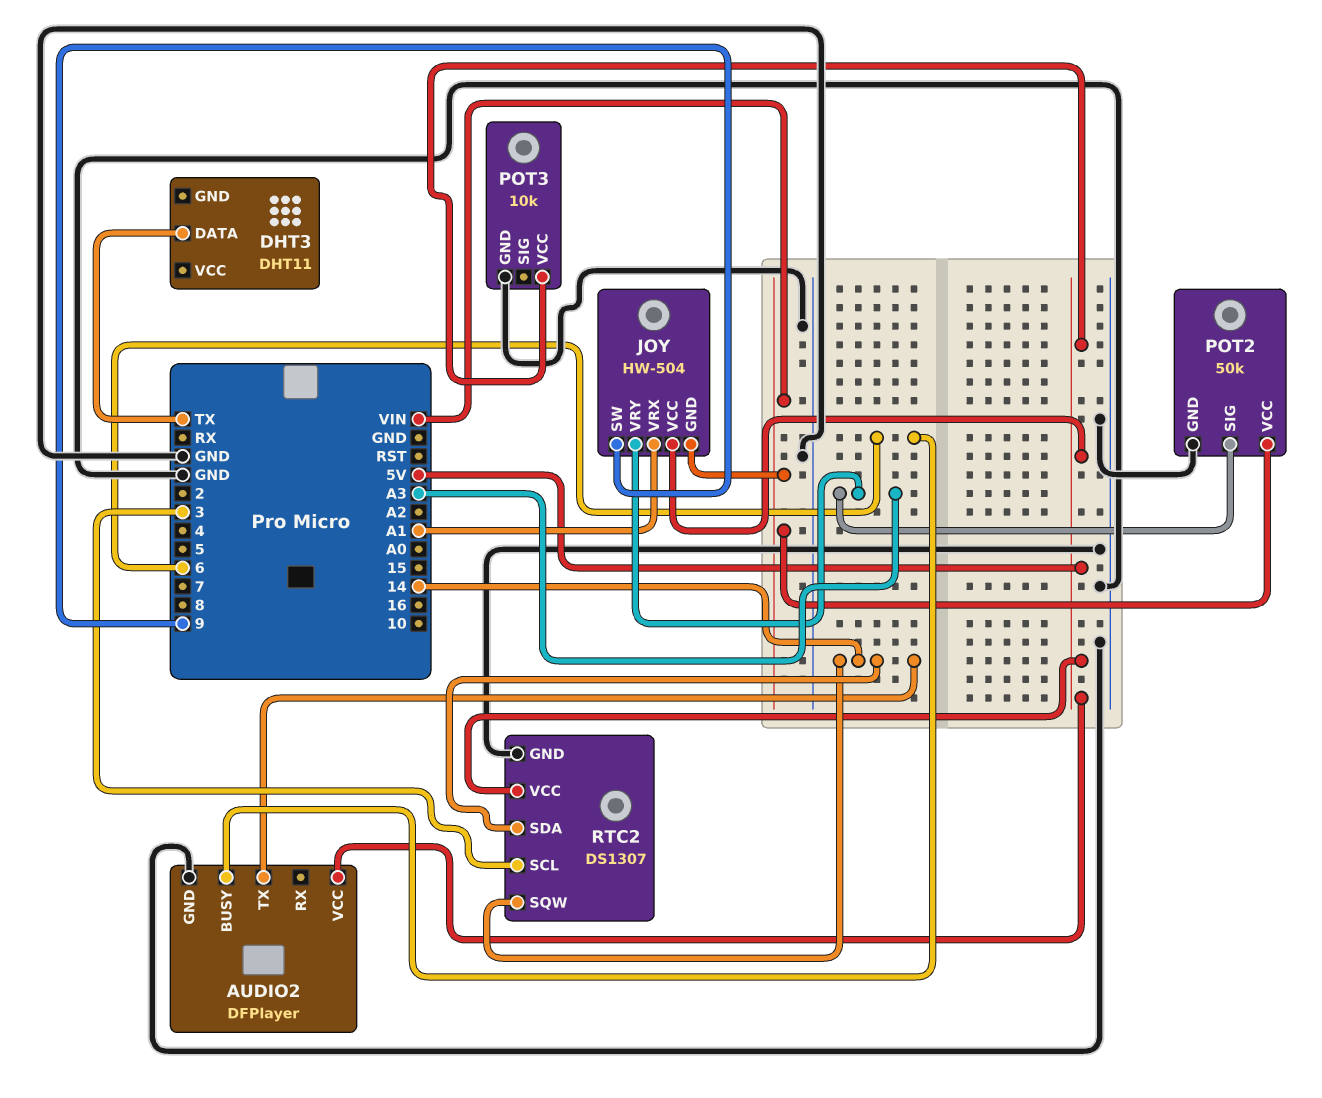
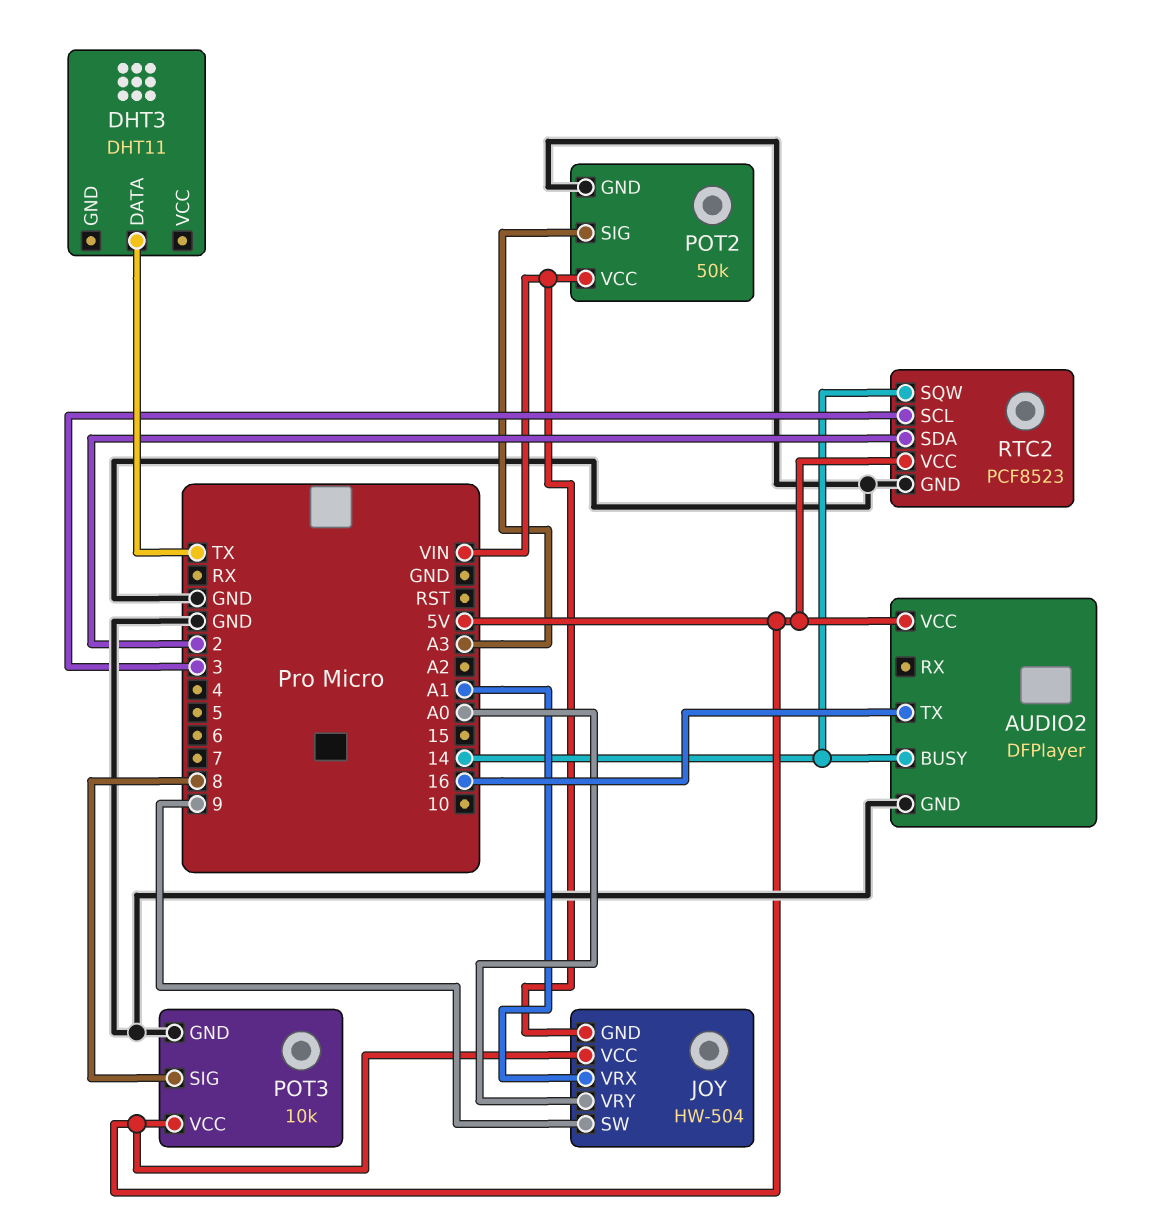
AUDIO2 pin BUSY: 6 -> 14
AUDIO2 pin TX: 14 -> 16
JOY pin VRY: A3 -> A0
POT3 pin SIG: none -> 8
RTC2: DS1307 -> PCF8523
RTC2 pin SDA: 14 -> 2

